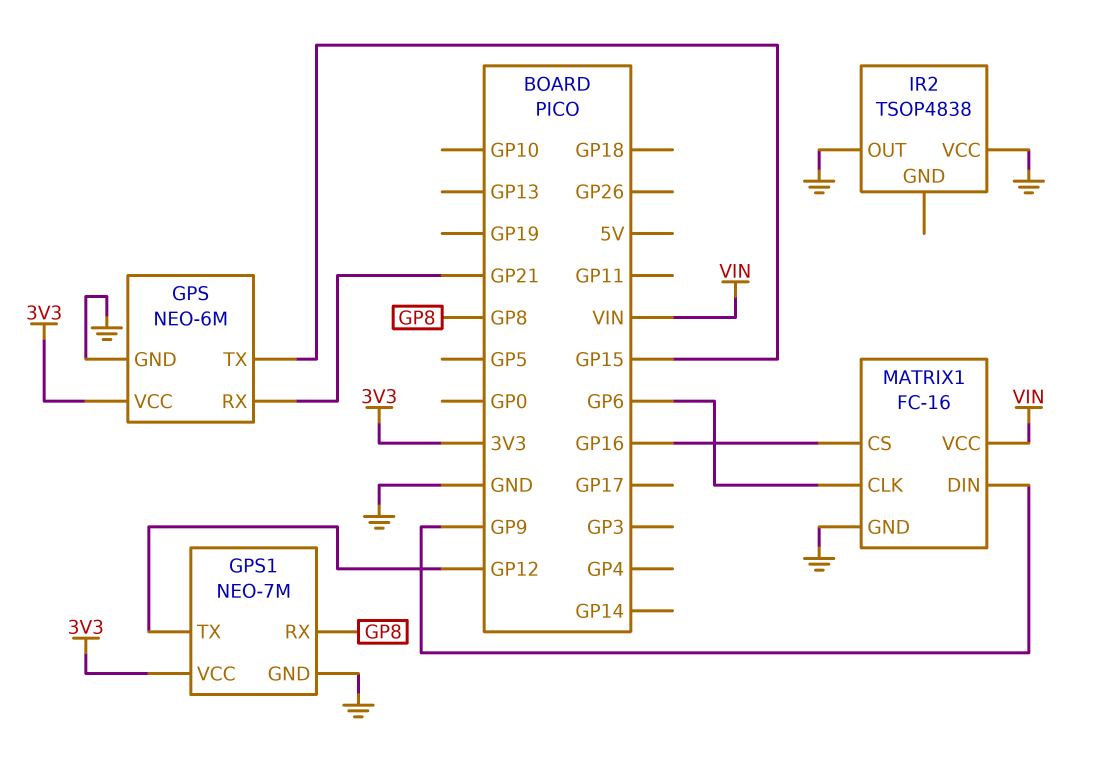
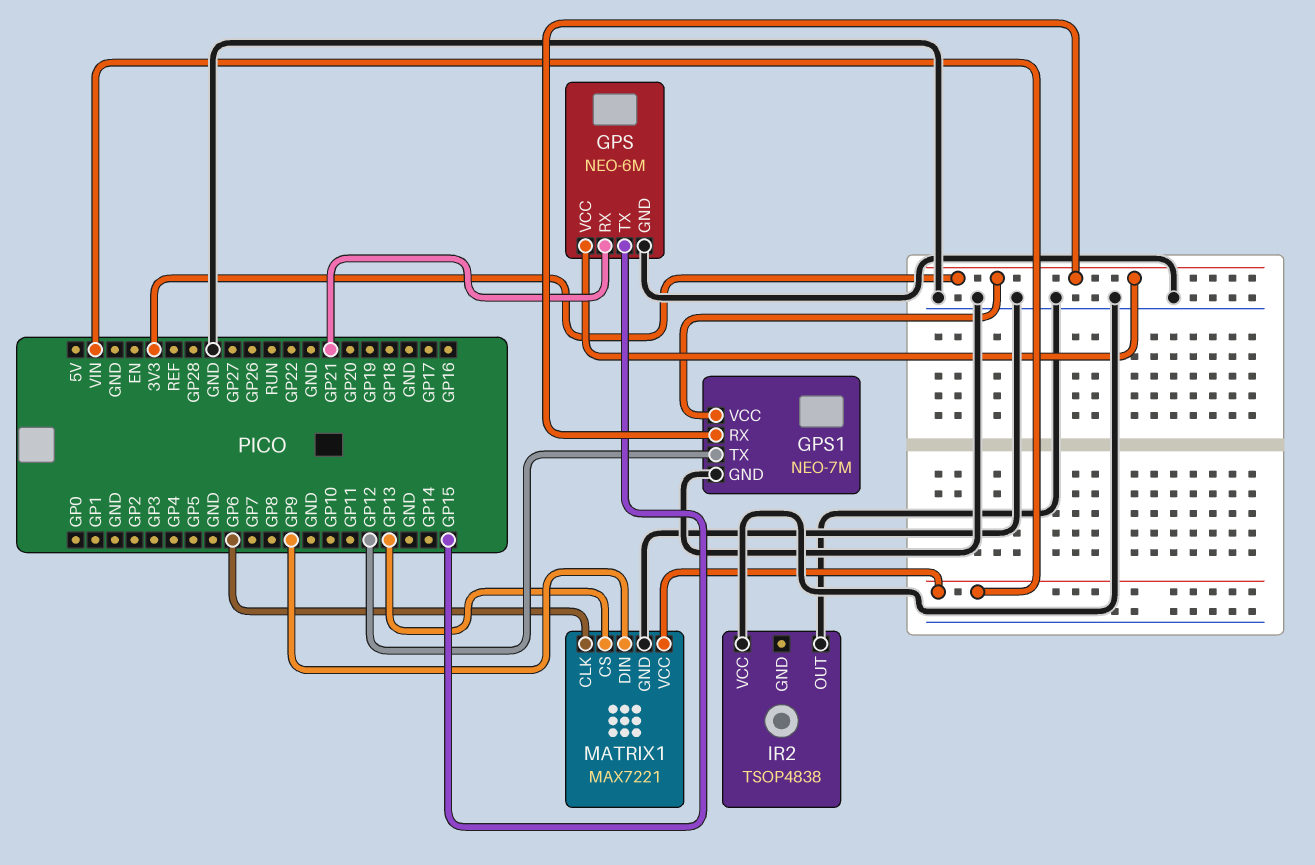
GPS1 pin RX: GP8 -> 3V3
MATRIX1: FC-16 -> MAX7221
MATRIX1 pin CS: GP16 -> GP13

